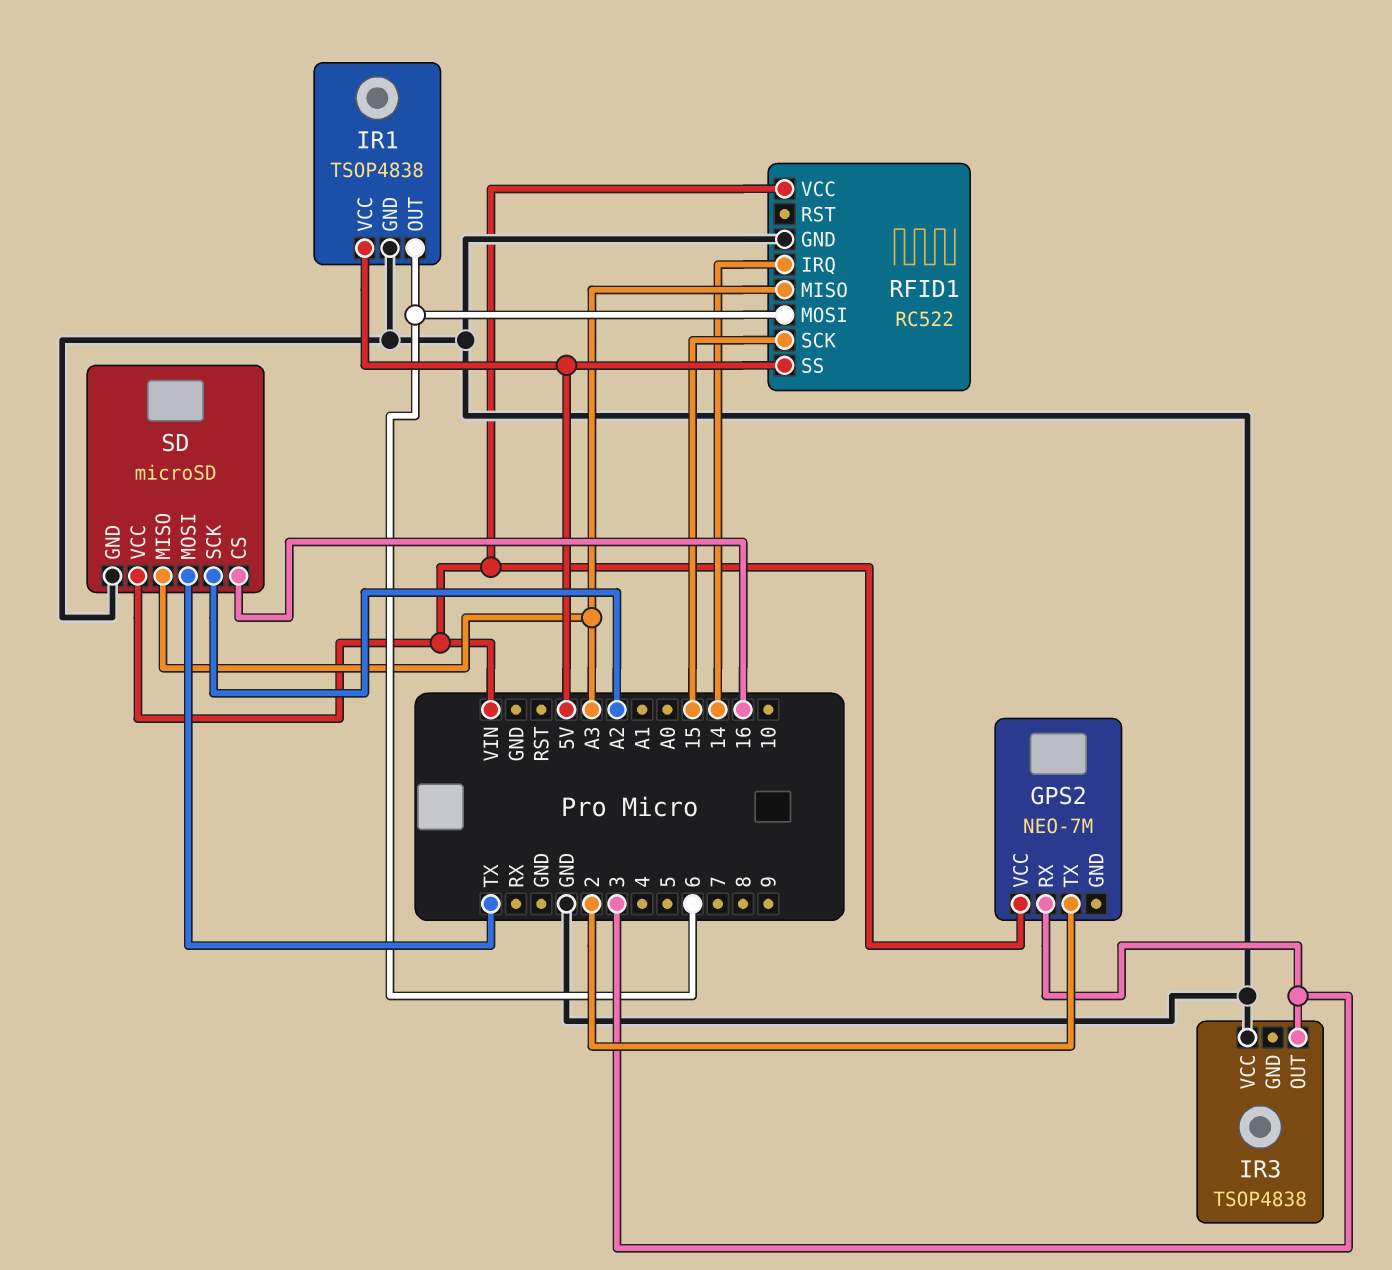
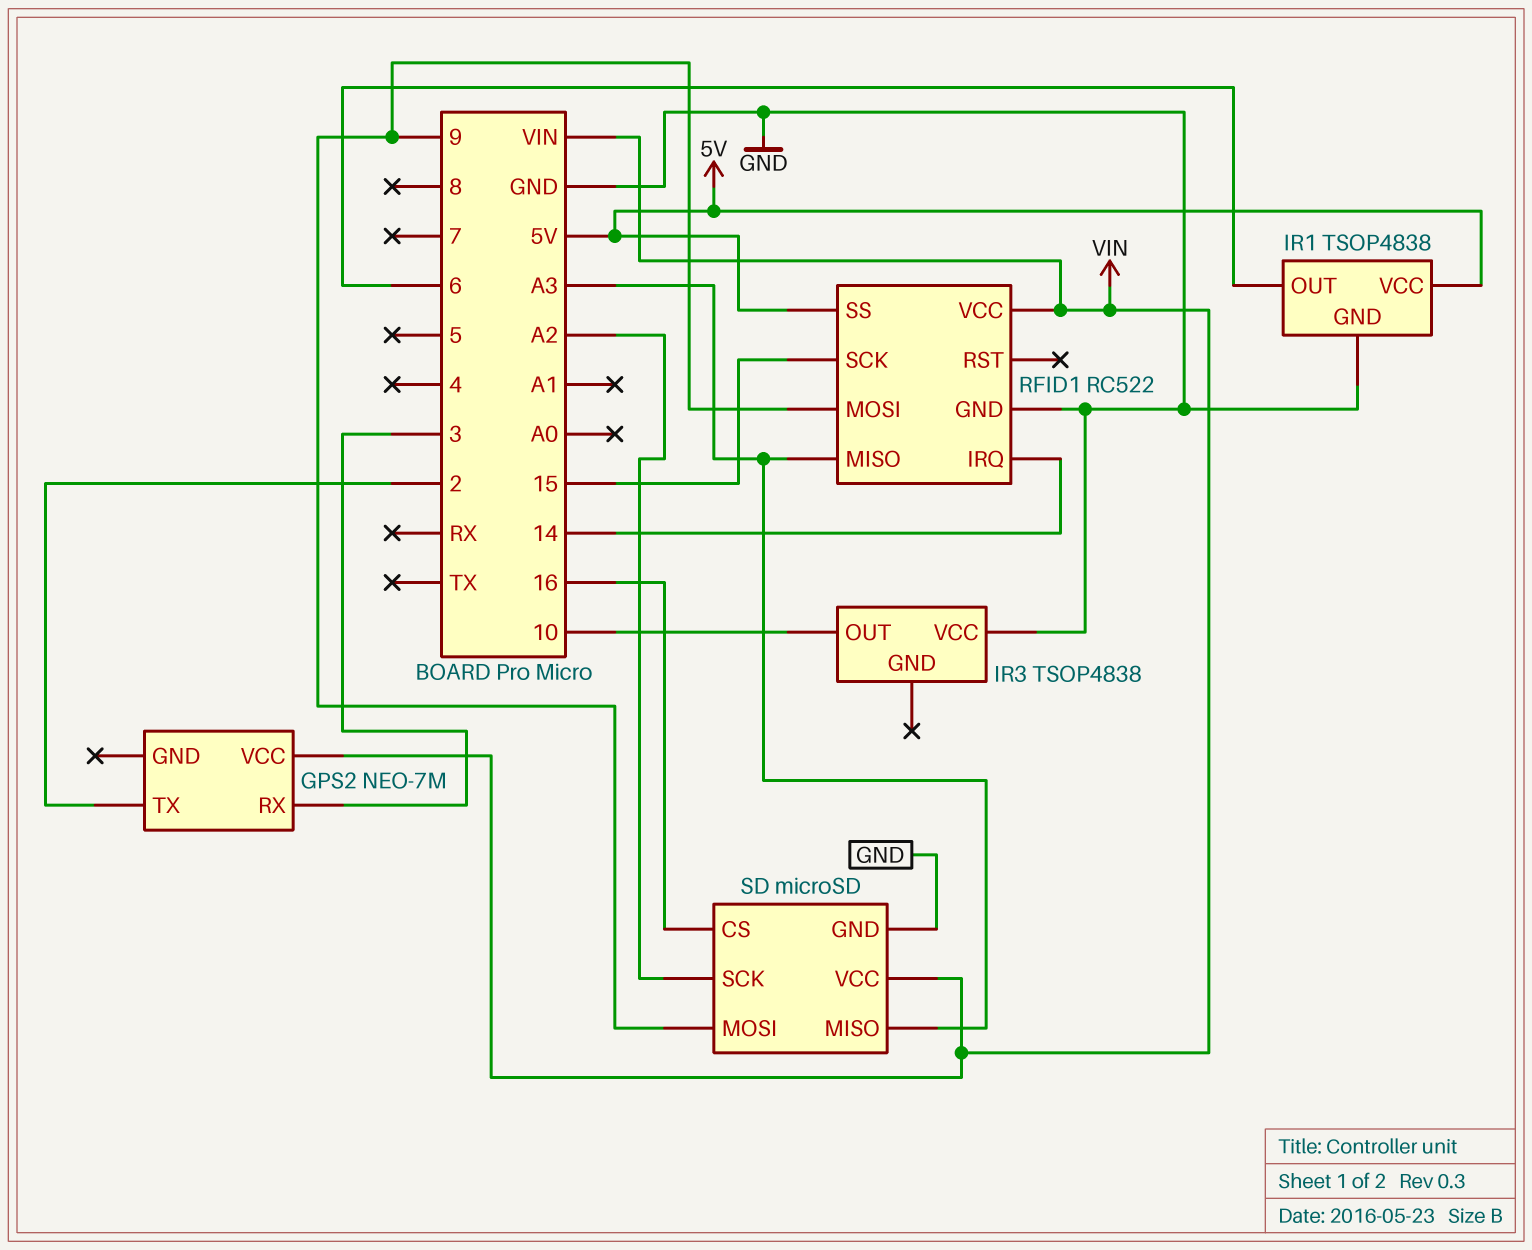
IR3 pin OUT: 3 -> 10
RFID1 pin MOSI: 6 -> 9
SD pin MOSI: TX -> 9

